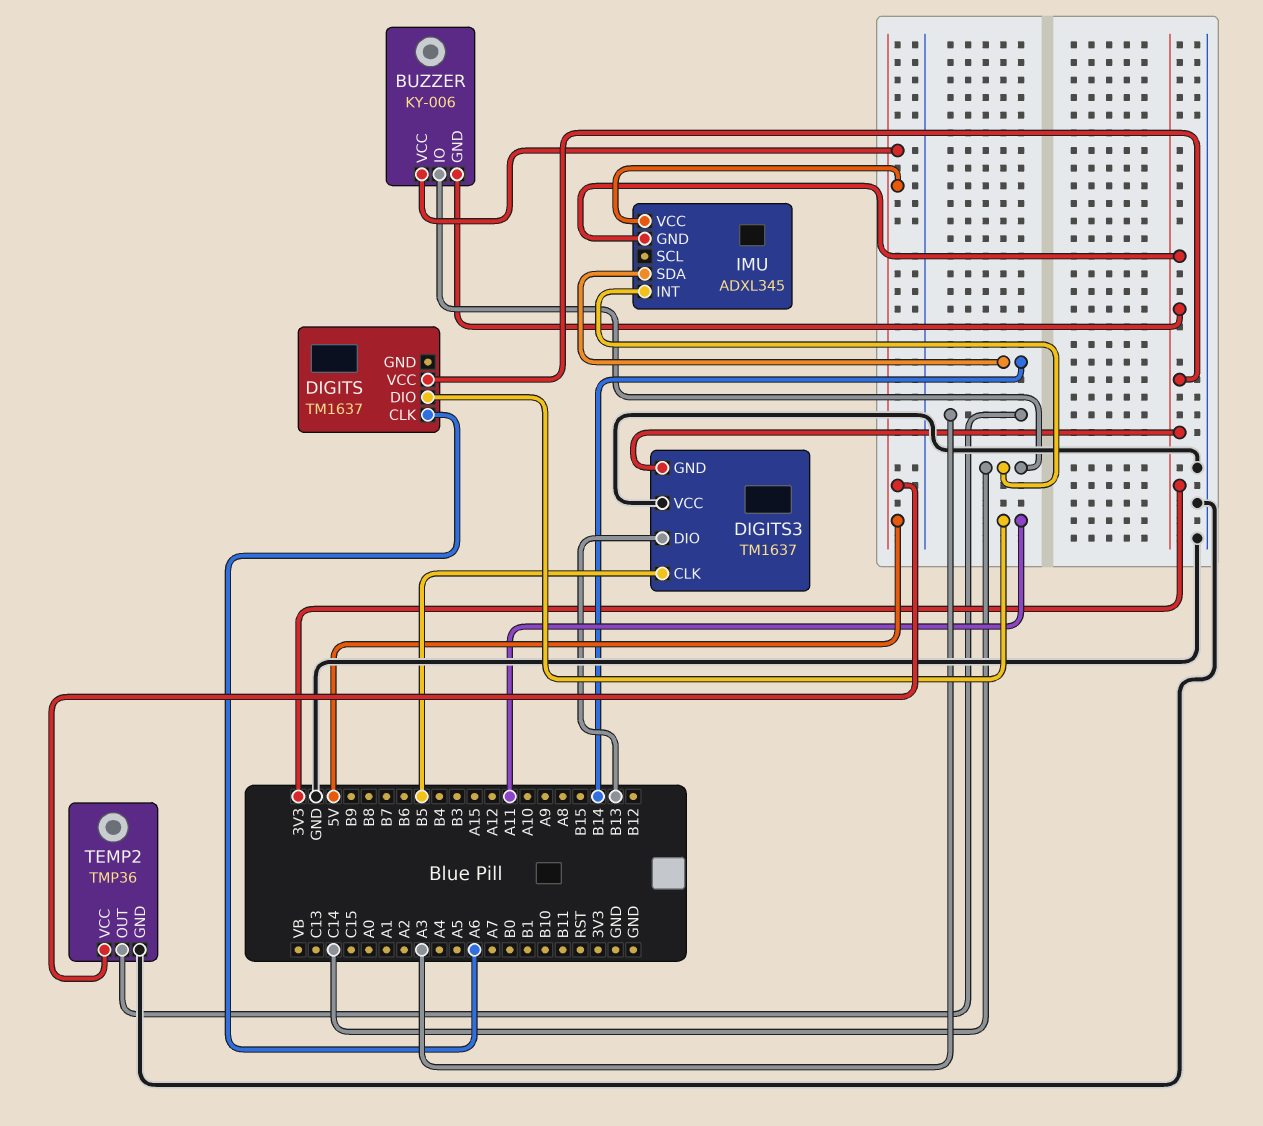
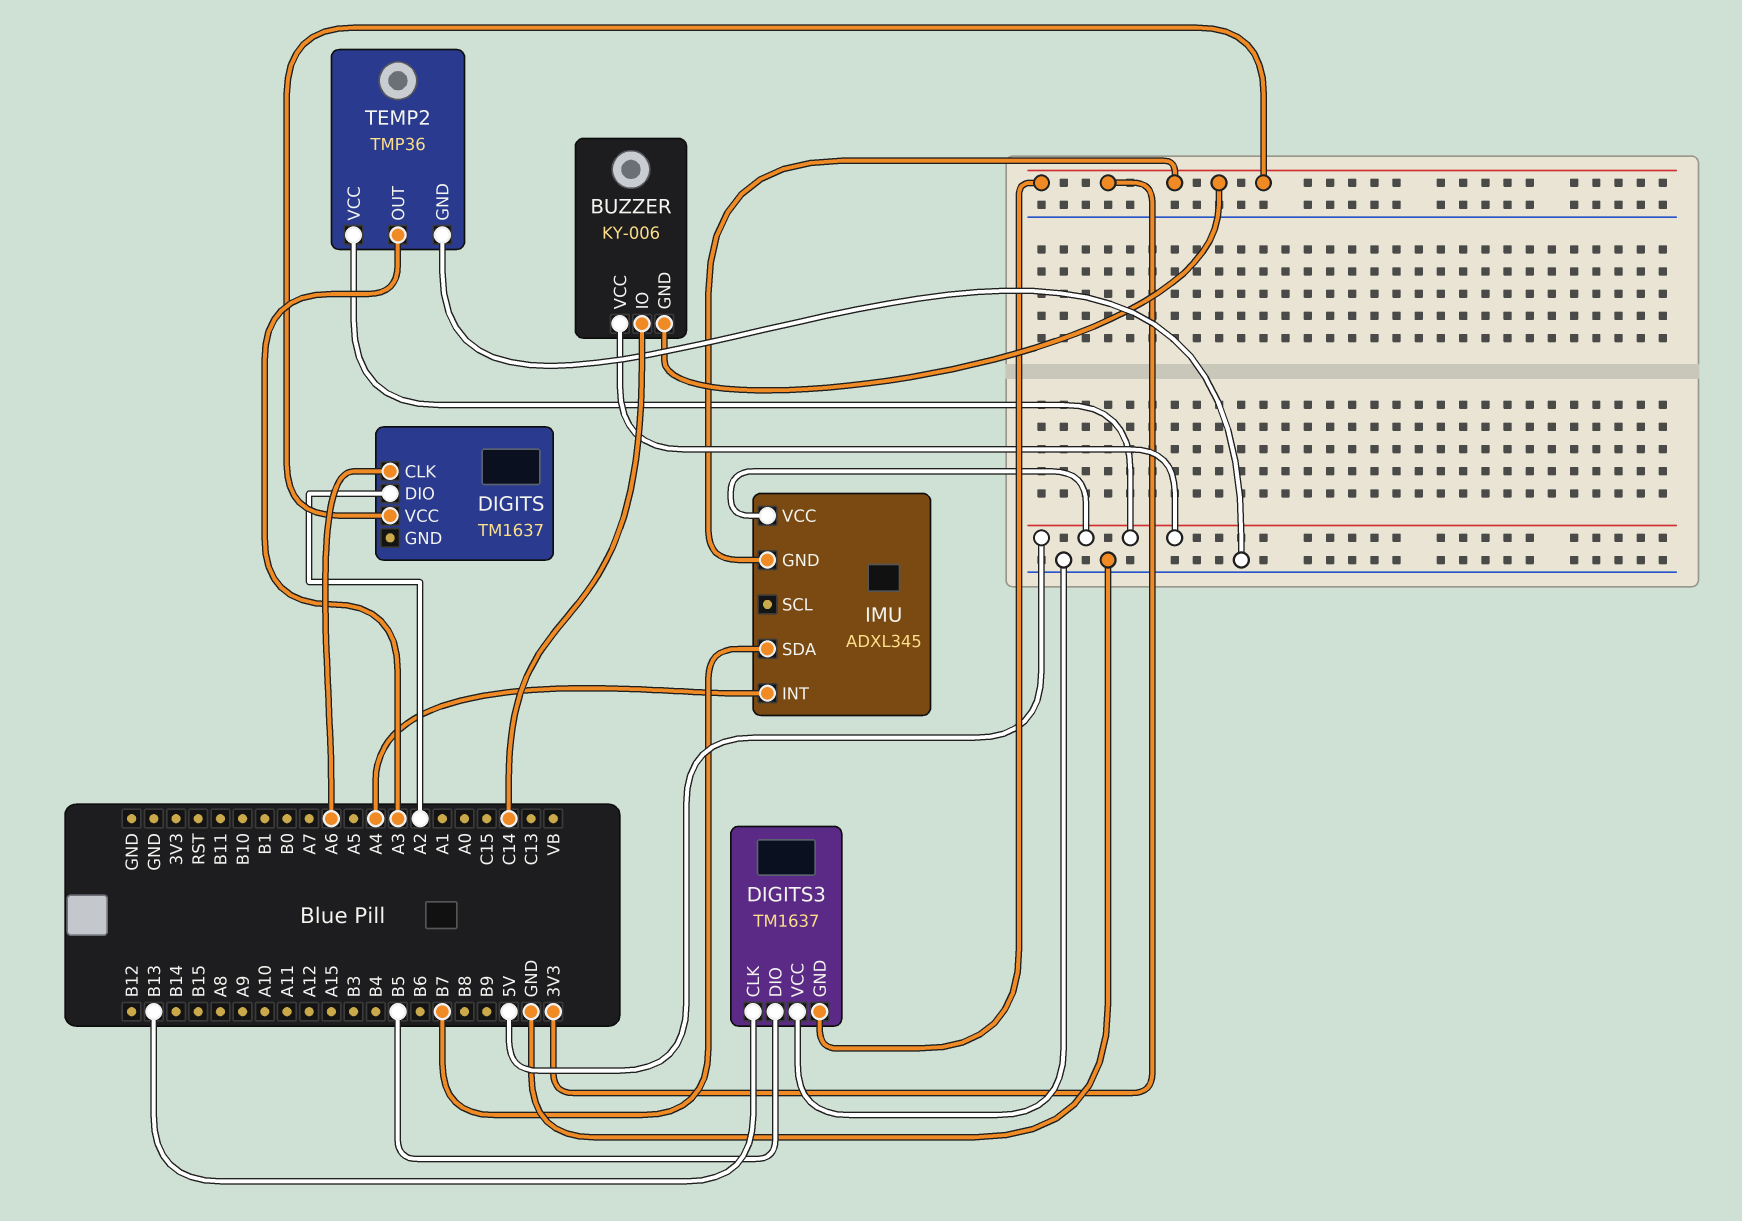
DIGITS pin DIO: A11 -> A2
DIGITS3 pin CLK: B5 -> B13
DIGITS3 pin DIO: B13 -> B5
IMU pin INT: C14 -> A4
IMU pin SDA: B14 -> B7

